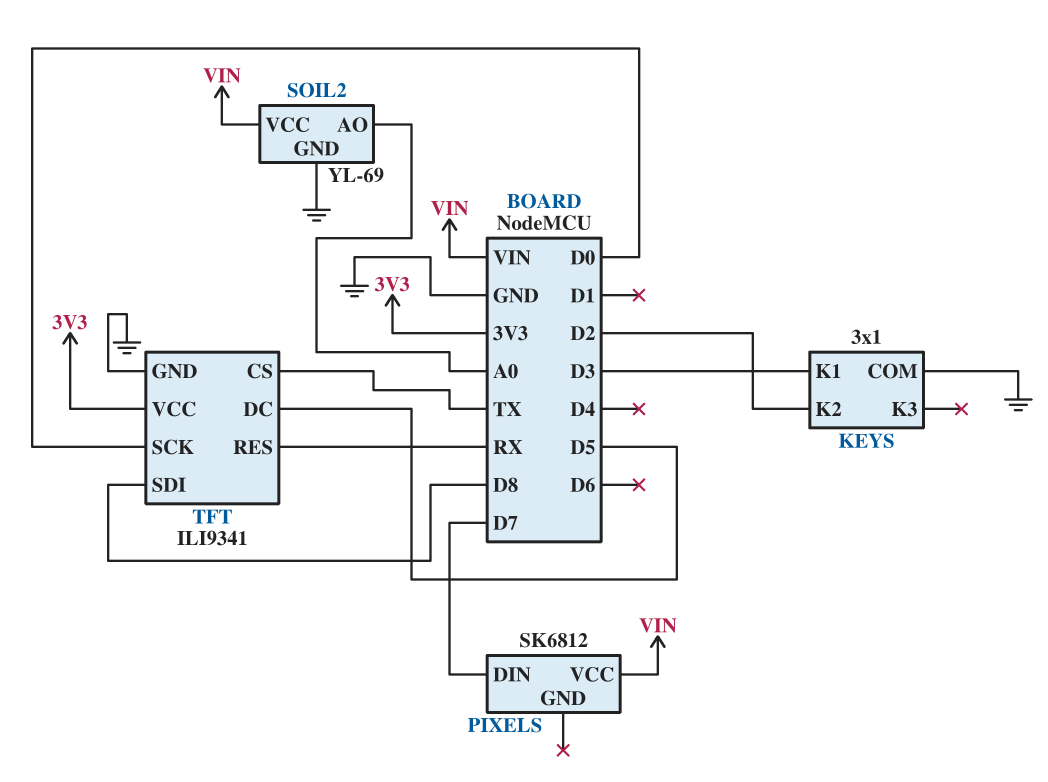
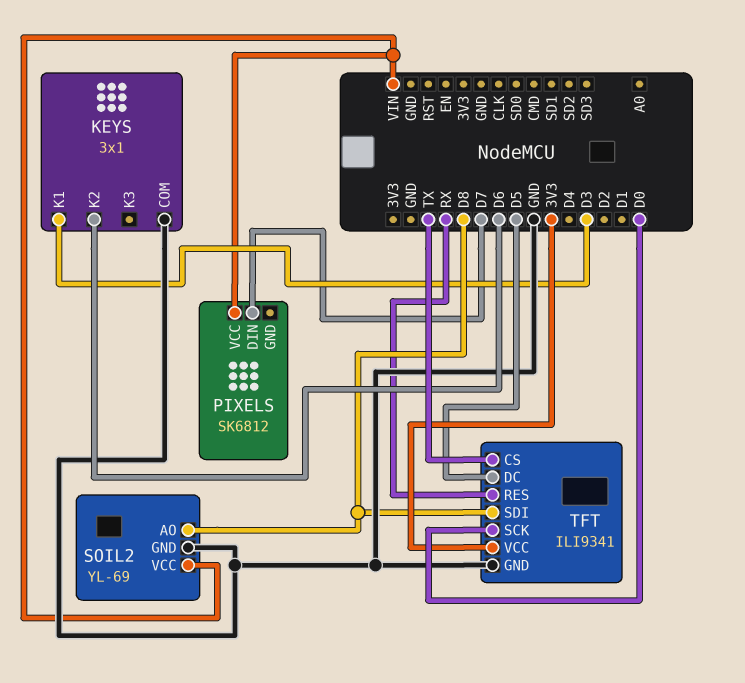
KEYS pin K2: D2 -> D6
SOIL2 pin AO: A0 -> D8

